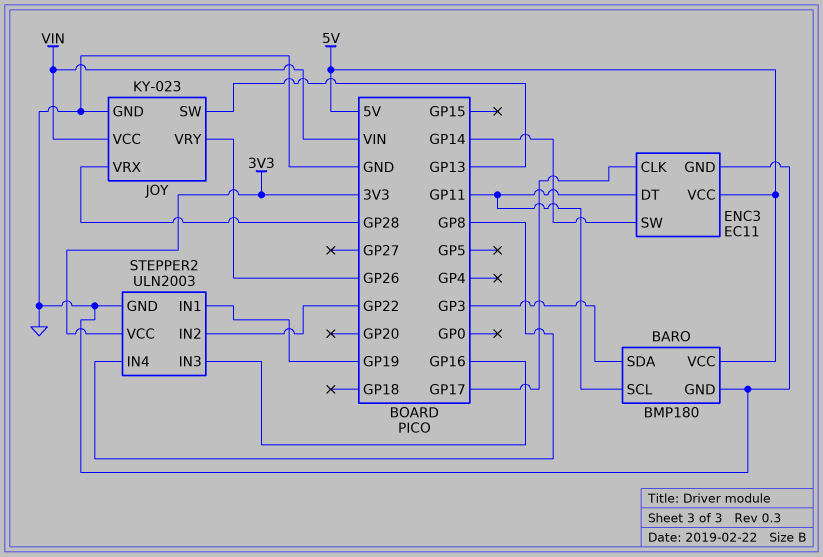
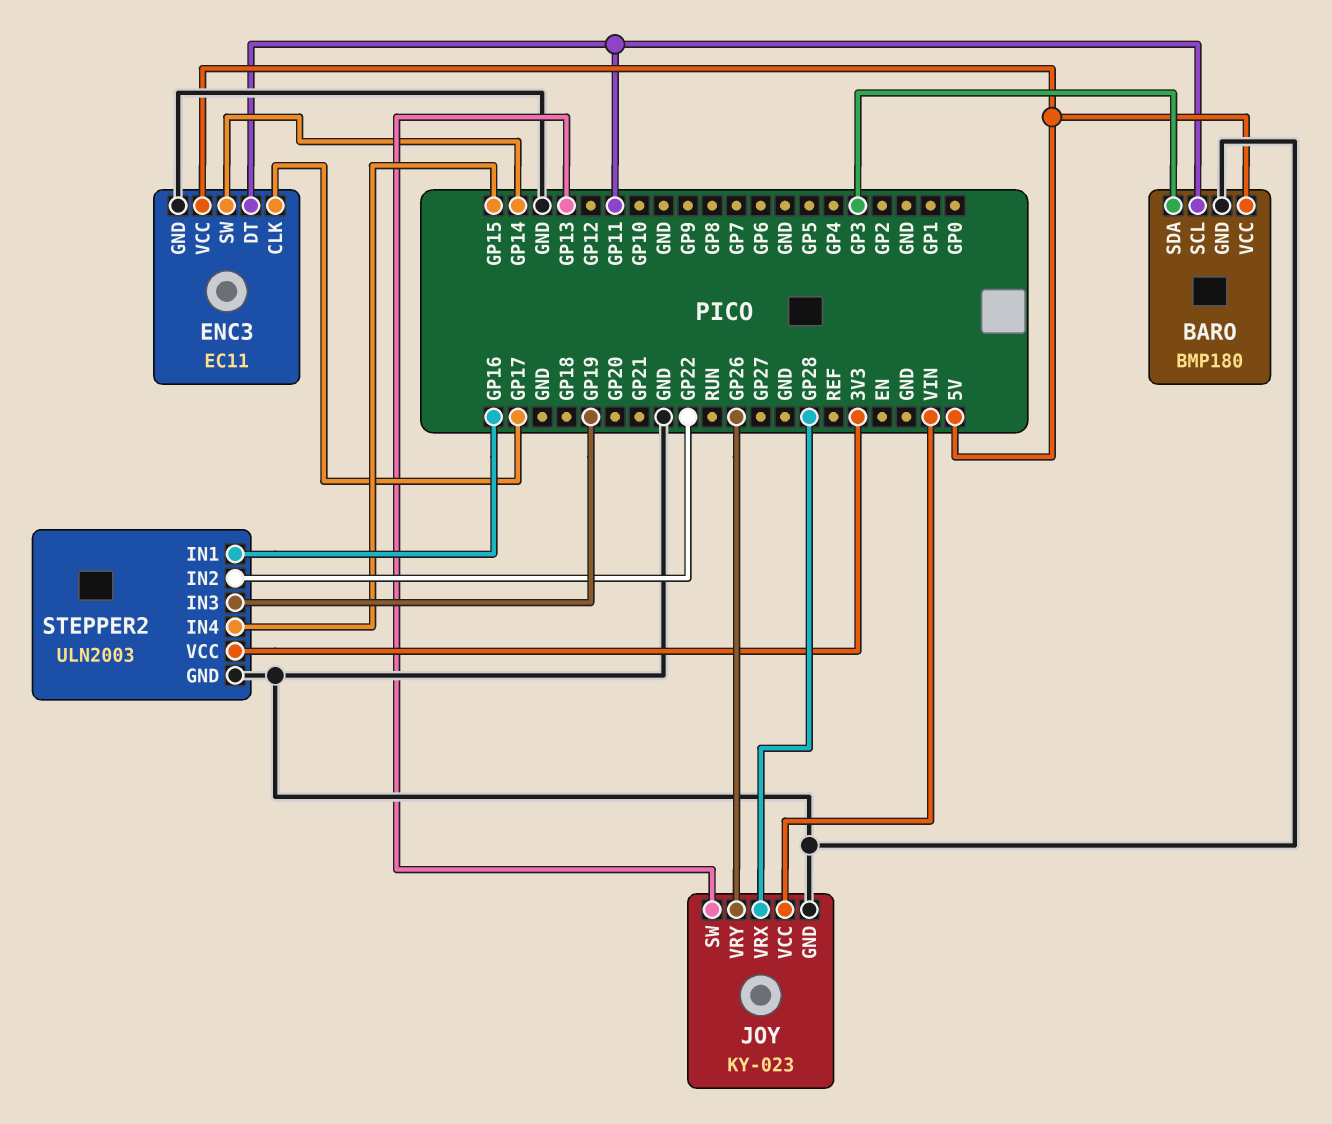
STEPPER2 pin IN1: GP19 -> GP16
STEPPER2 pin IN3: GP16 -> GP19
STEPPER2 pin IN4: GP8 -> GP15

